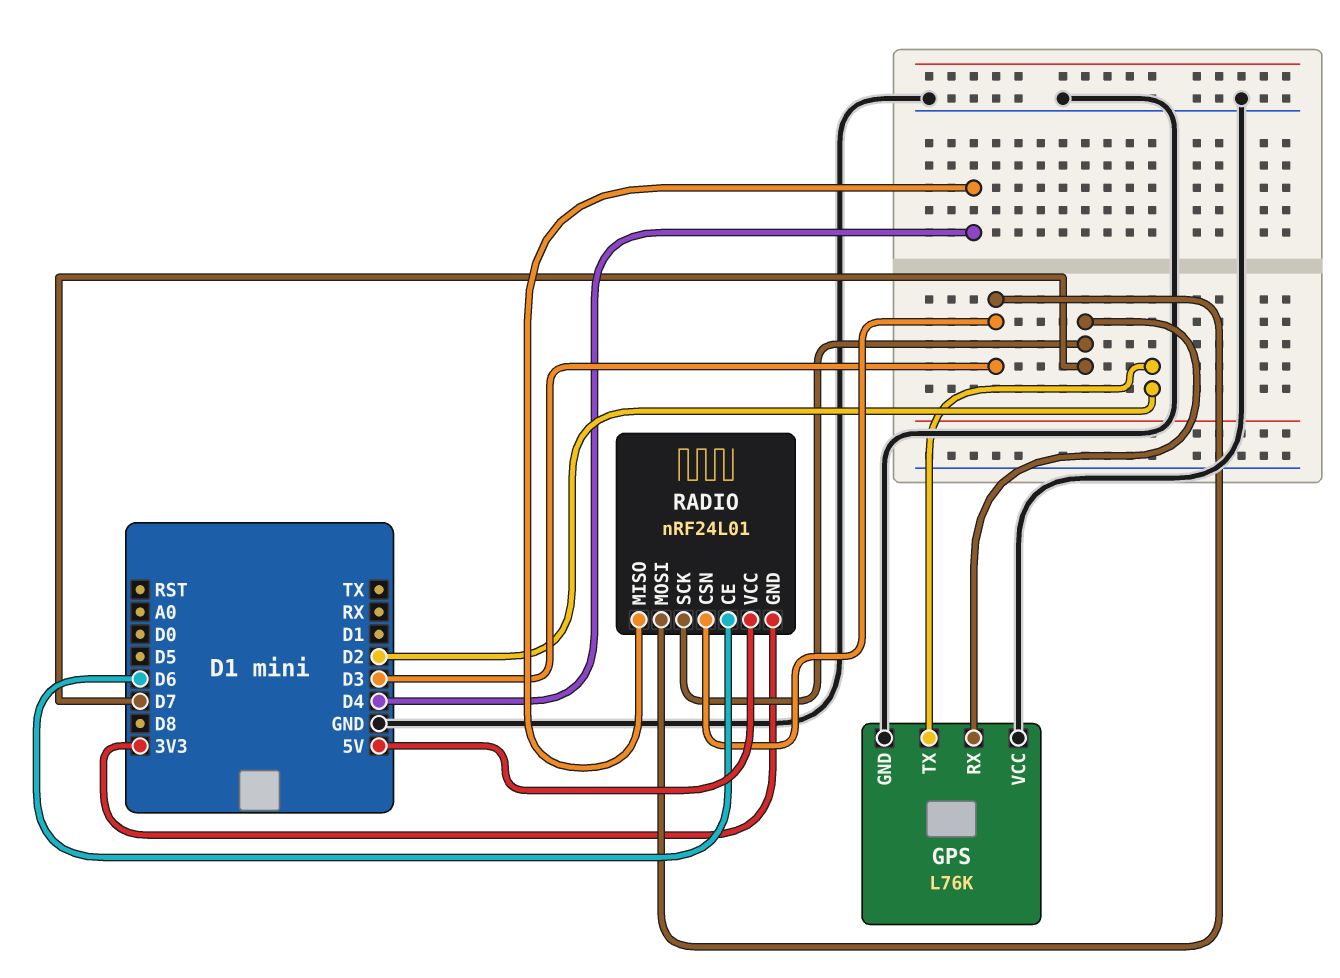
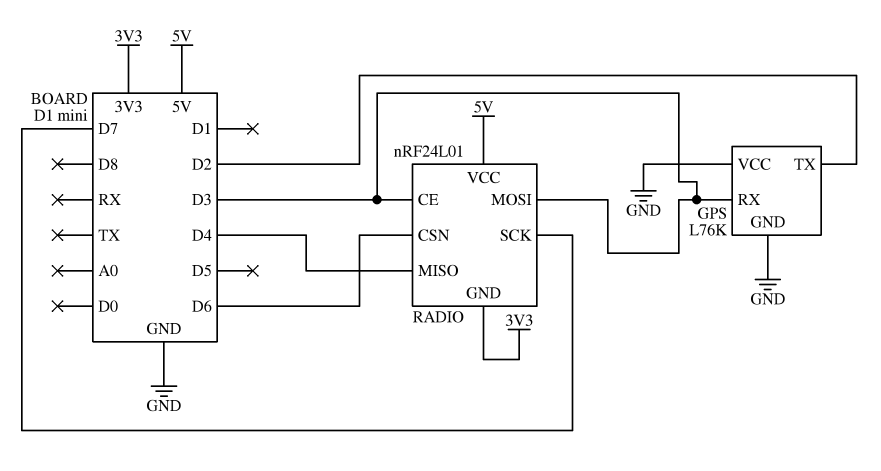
GPS pin RX: D7 -> D3
RADIO pin CE: D6 -> D3
RADIO pin CSN: D3 -> D6

